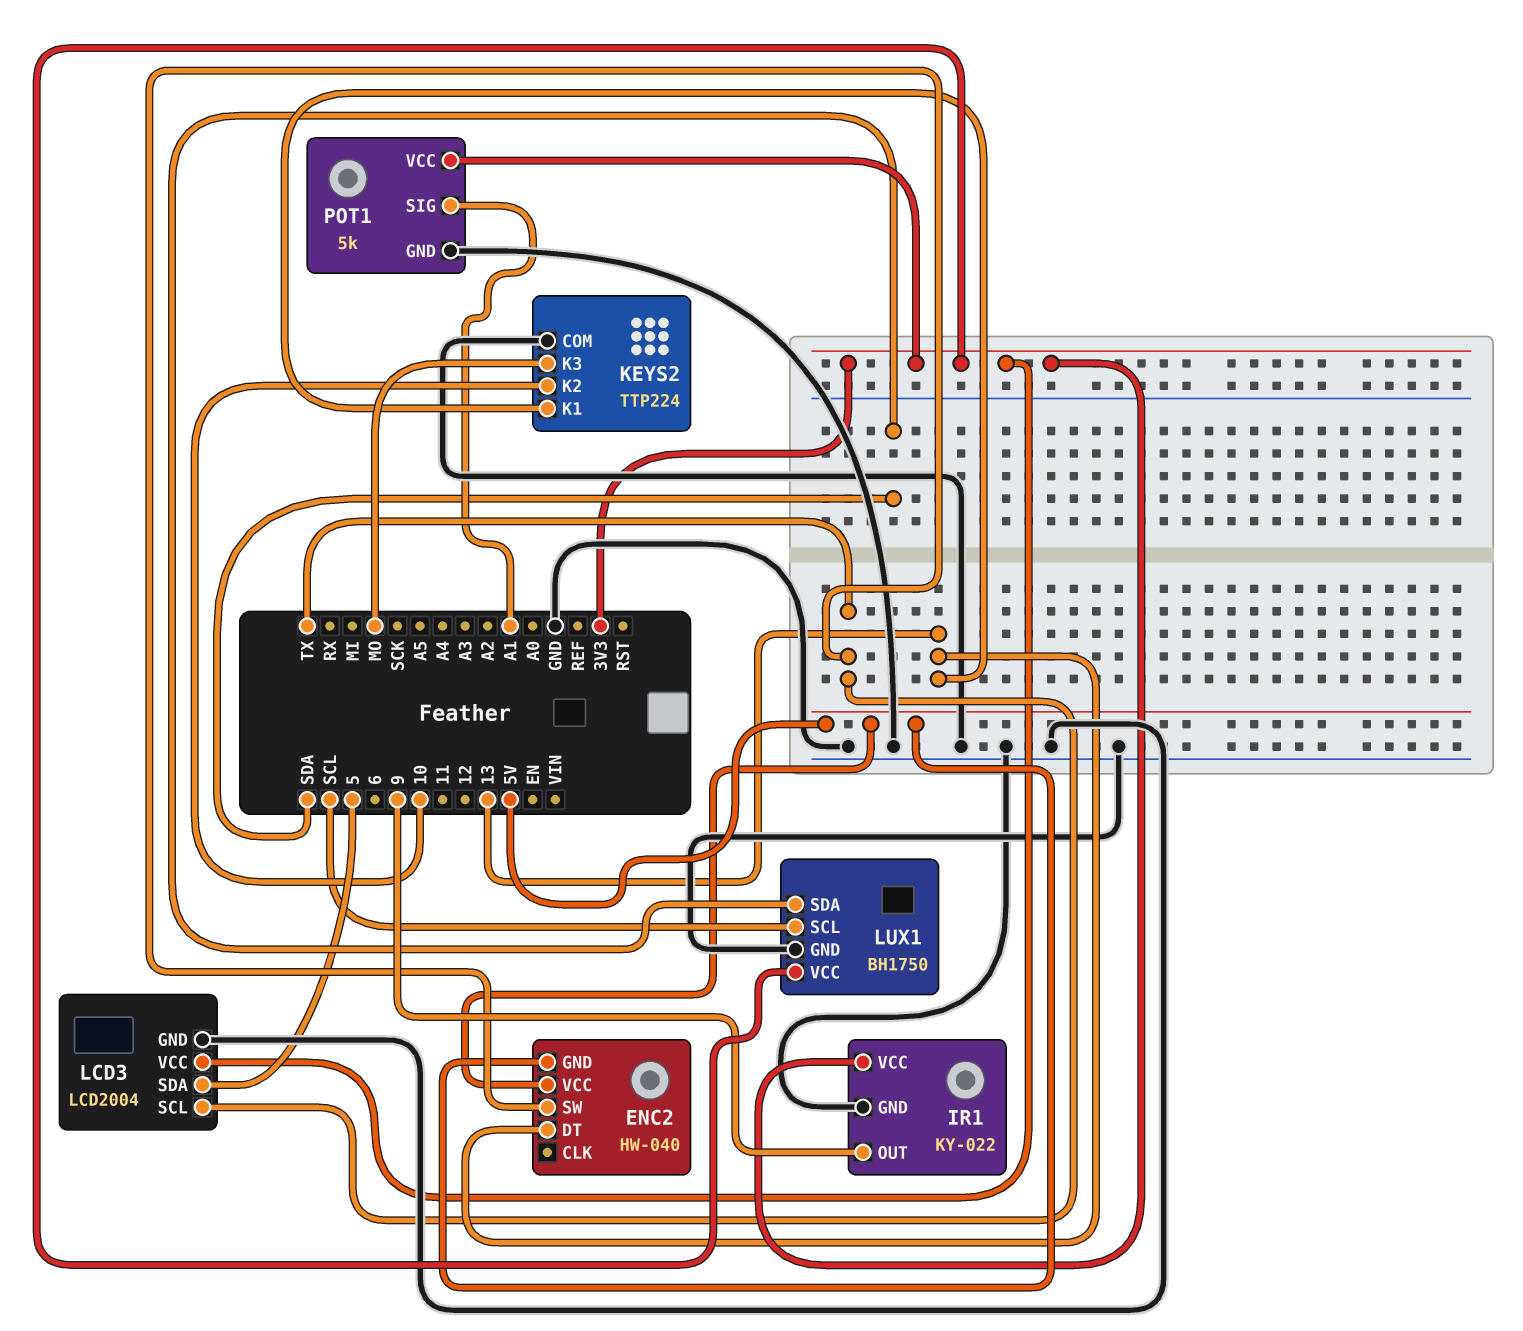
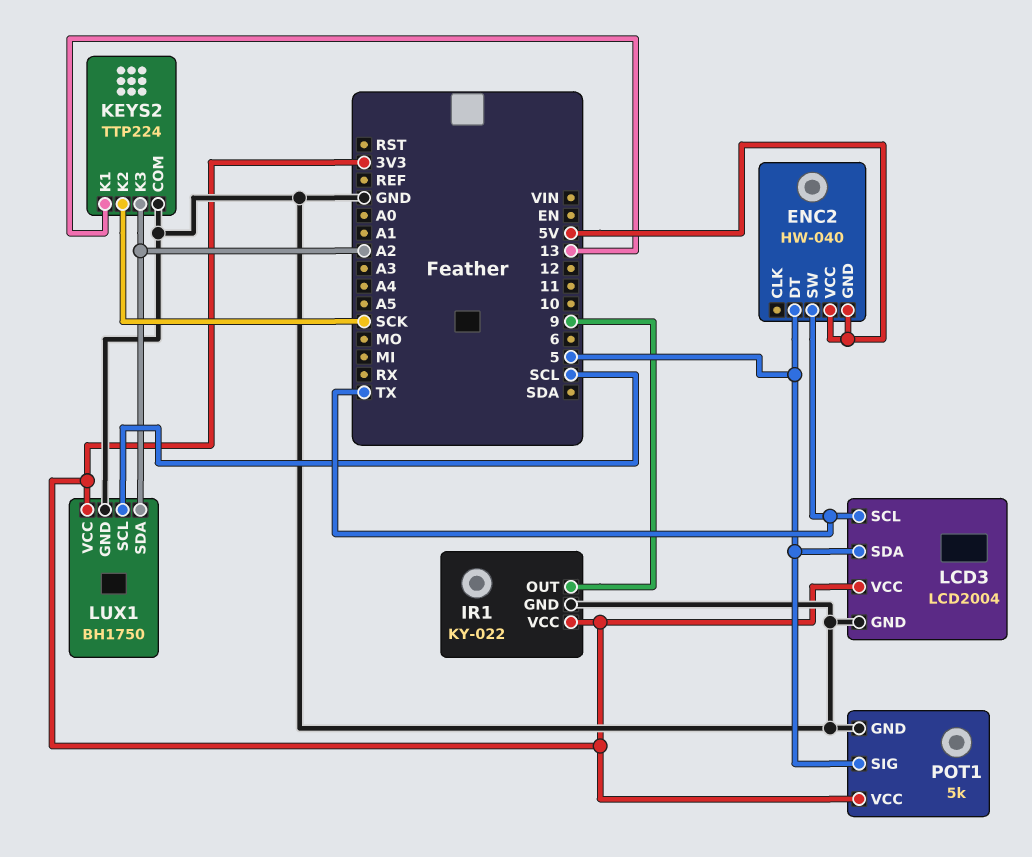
ENC2 pin DT: 13 -> 5
KEYS2 pin K2: 10 -> SCK
KEYS2 pin K3: MO -> A2
LUX1 pin SDA: SDA -> A2
POT1 pin SIG: A1 -> 5

